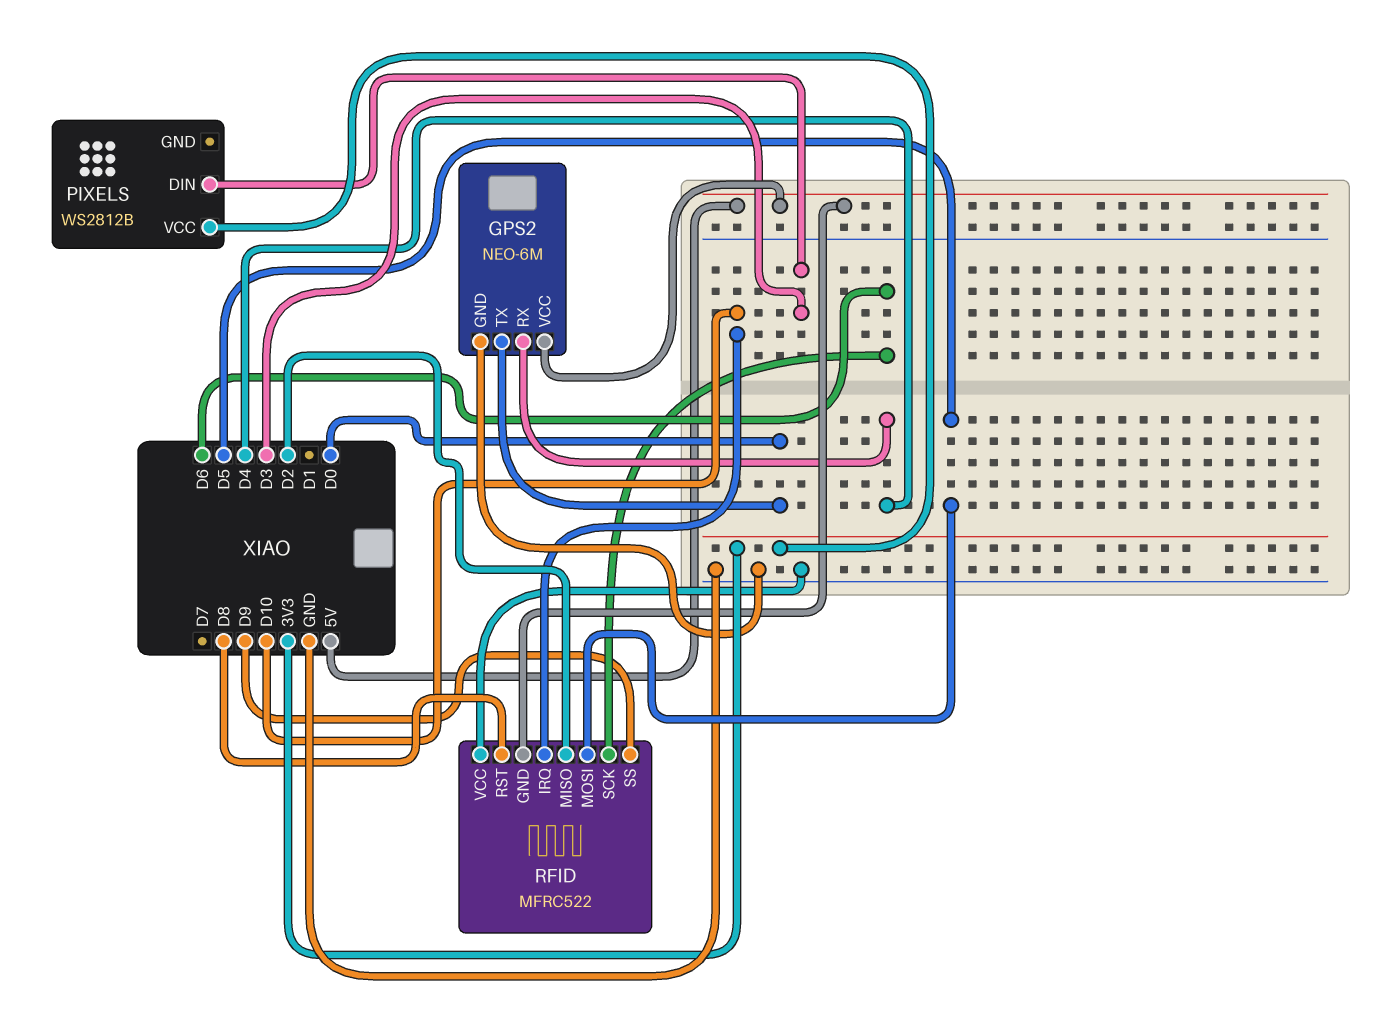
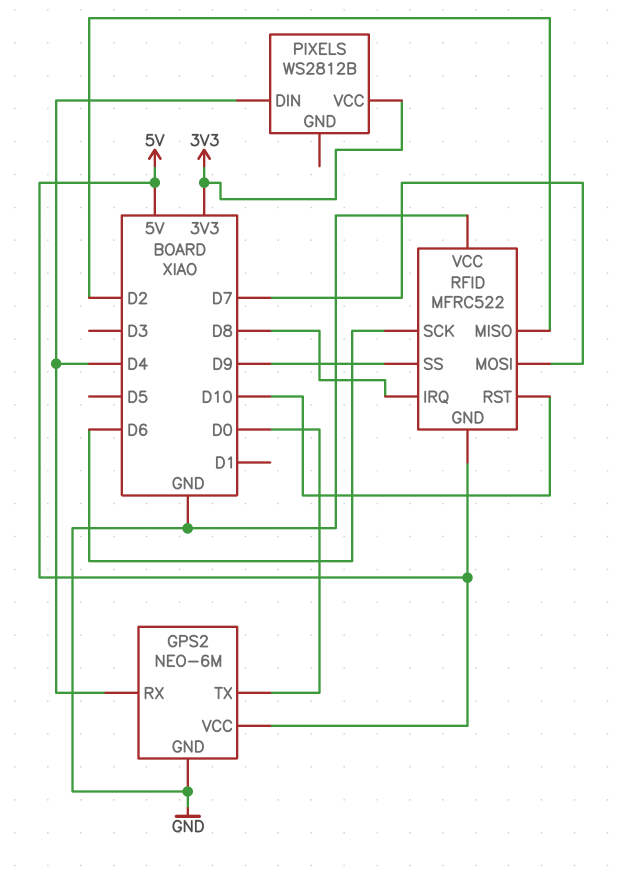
PIXELS pin DIN: D3 -> D4
RFID pin IRQ: D10 -> D8
RFID pin MOSI: D5 -> D7
RFID pin RST: D8 -> D10

